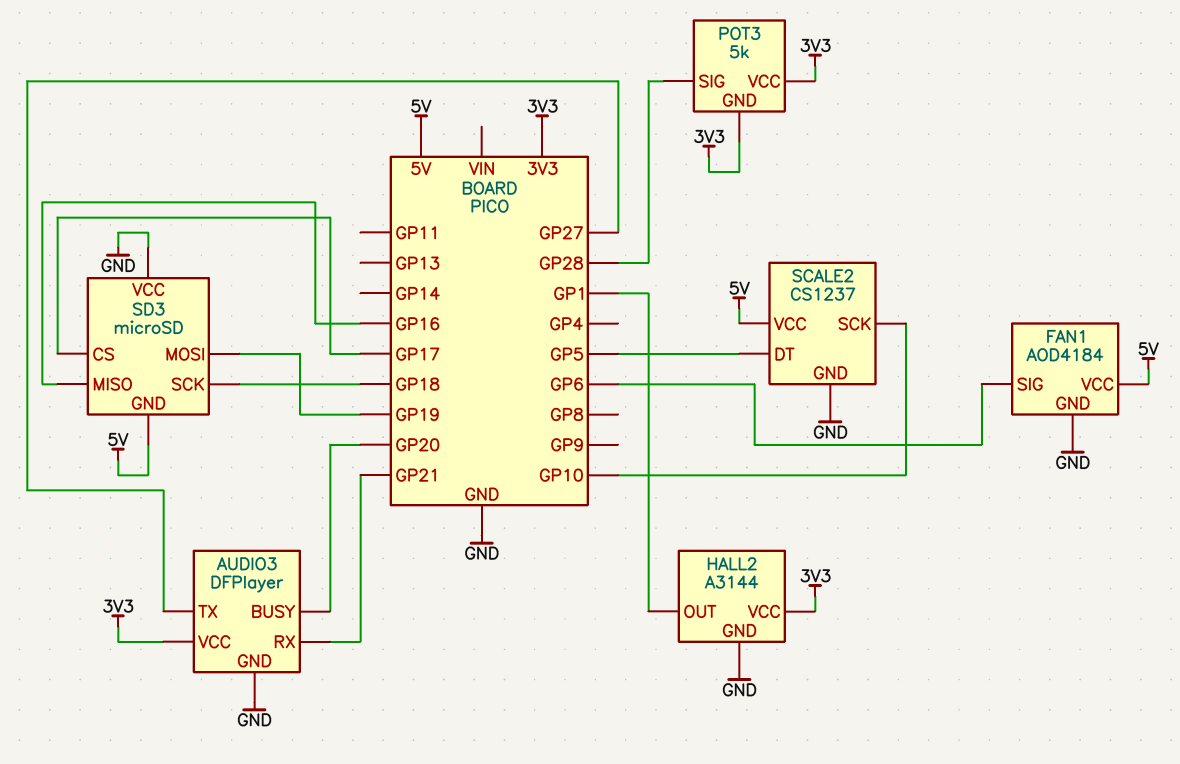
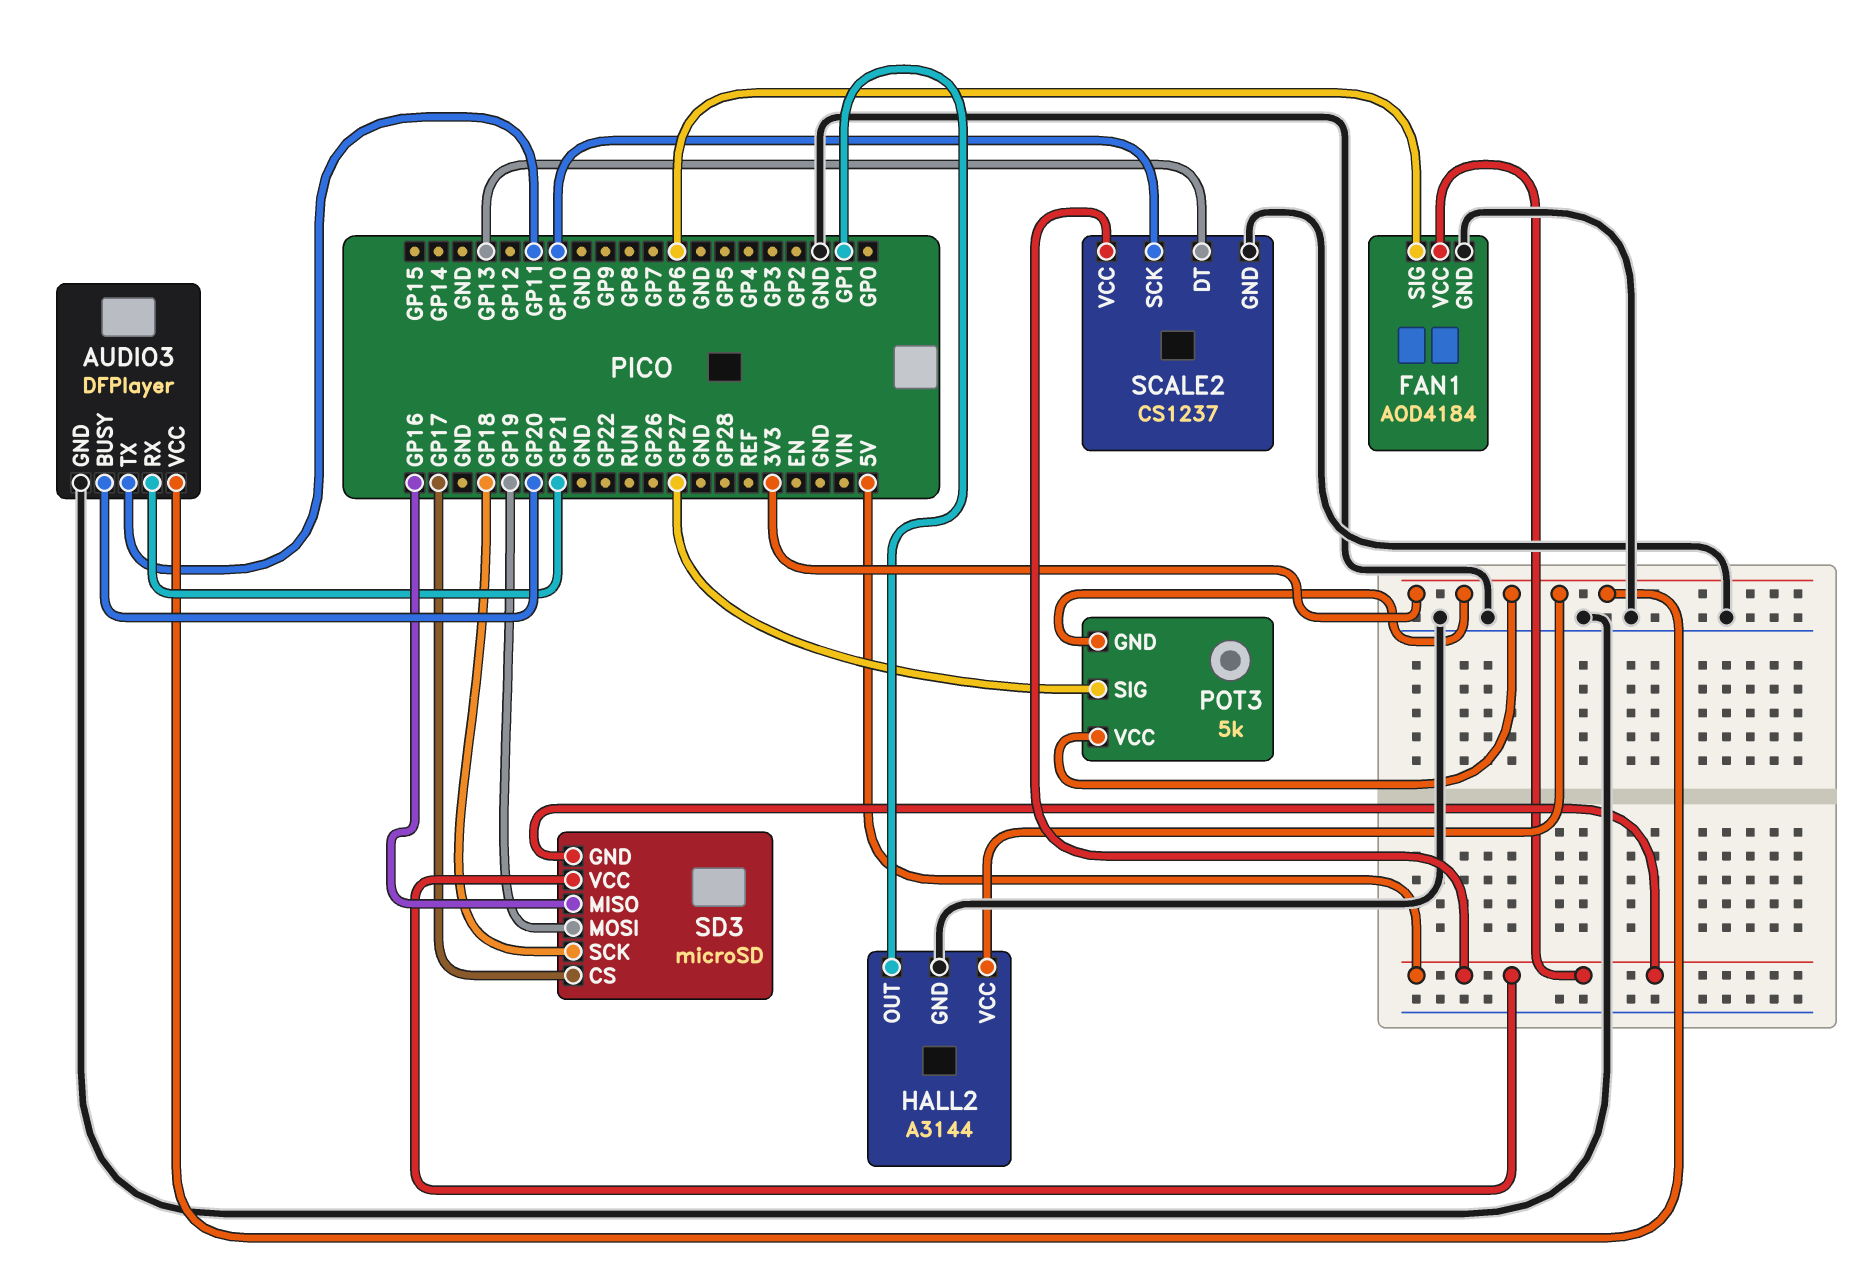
AUDIO3 pin TX: GP27 -> GP11
POT3 pin SIG: GP28 -> GP27
SCALE2 pin DT: GP5 -> GP13
SD3 pin VCC: GND -> 5V

